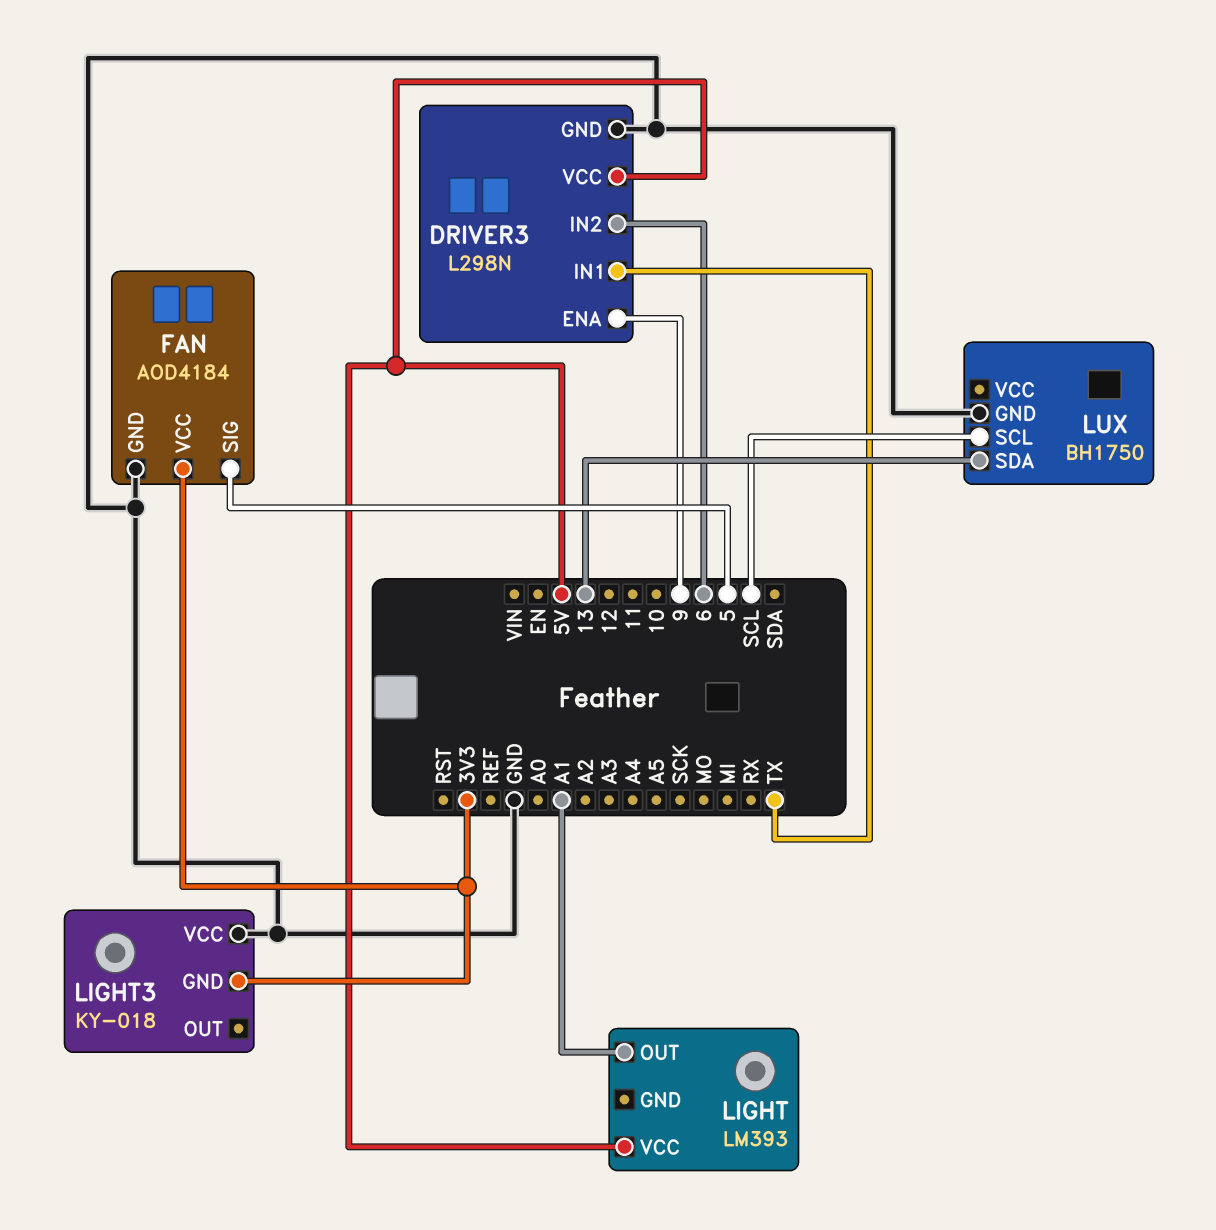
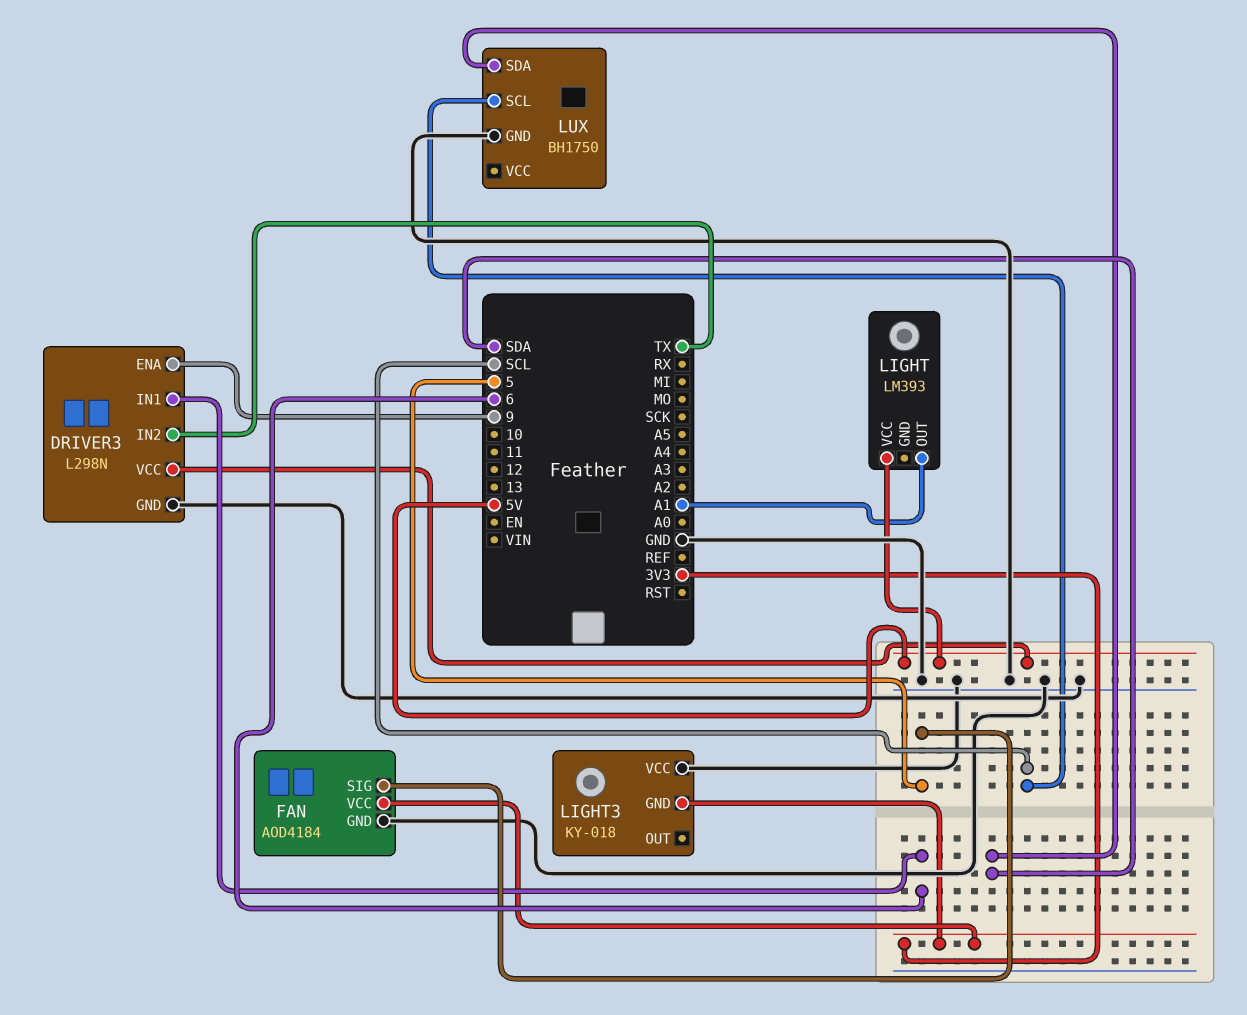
DRIVER3 pin IN1: TX -> 6
DRIVER3 pin IN2: 6 -> TX
LUX pin SDA: 13 -> SDA

